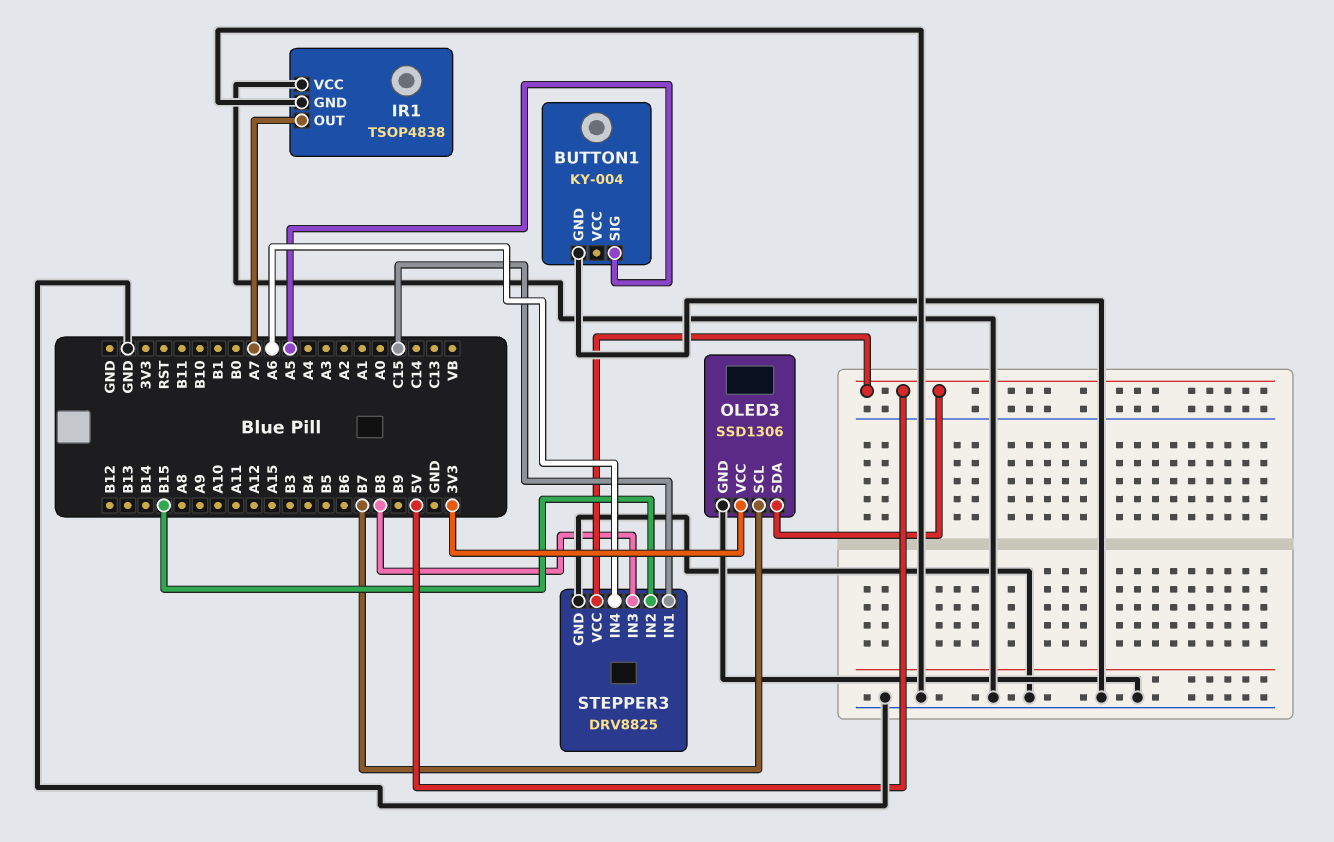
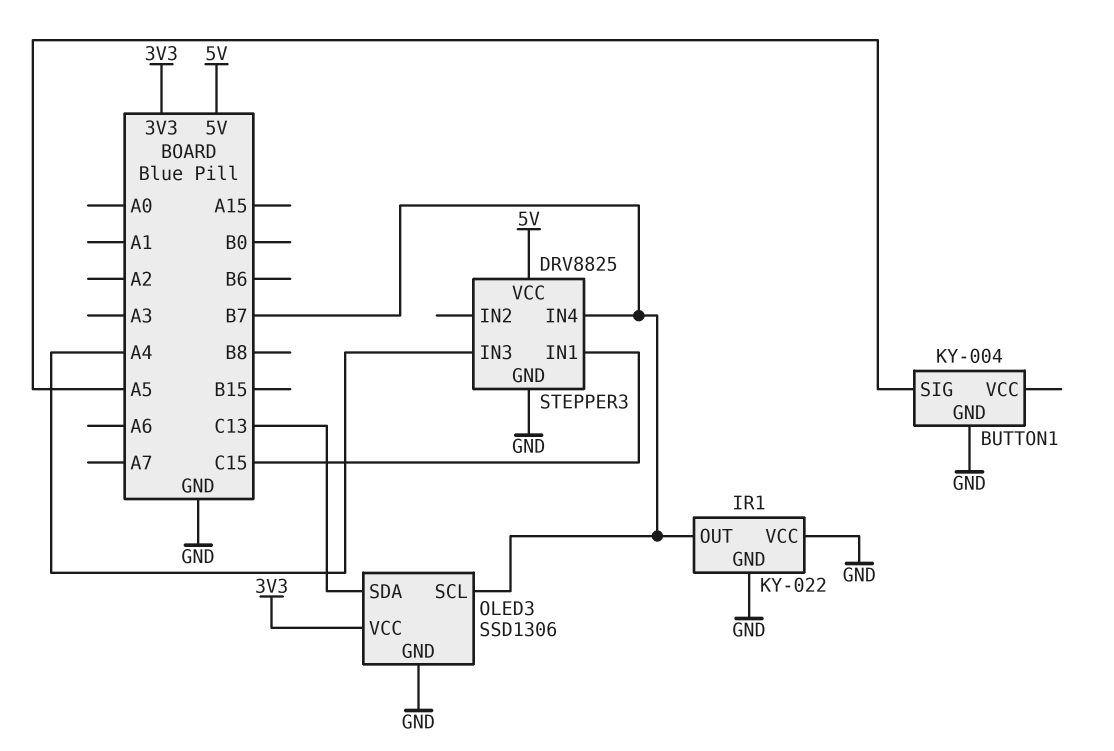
IR1: TSOP4838 -> KY-022
IR1 pin OUT: A7 -> B7
OLED3 pin SDA: 5V -> C13
STEPPER3 pin IN2: B15 -> none
STEPPER3 pin IN3: B8 -> A4
STEPPER3 pin IN4: A6 -> B7

